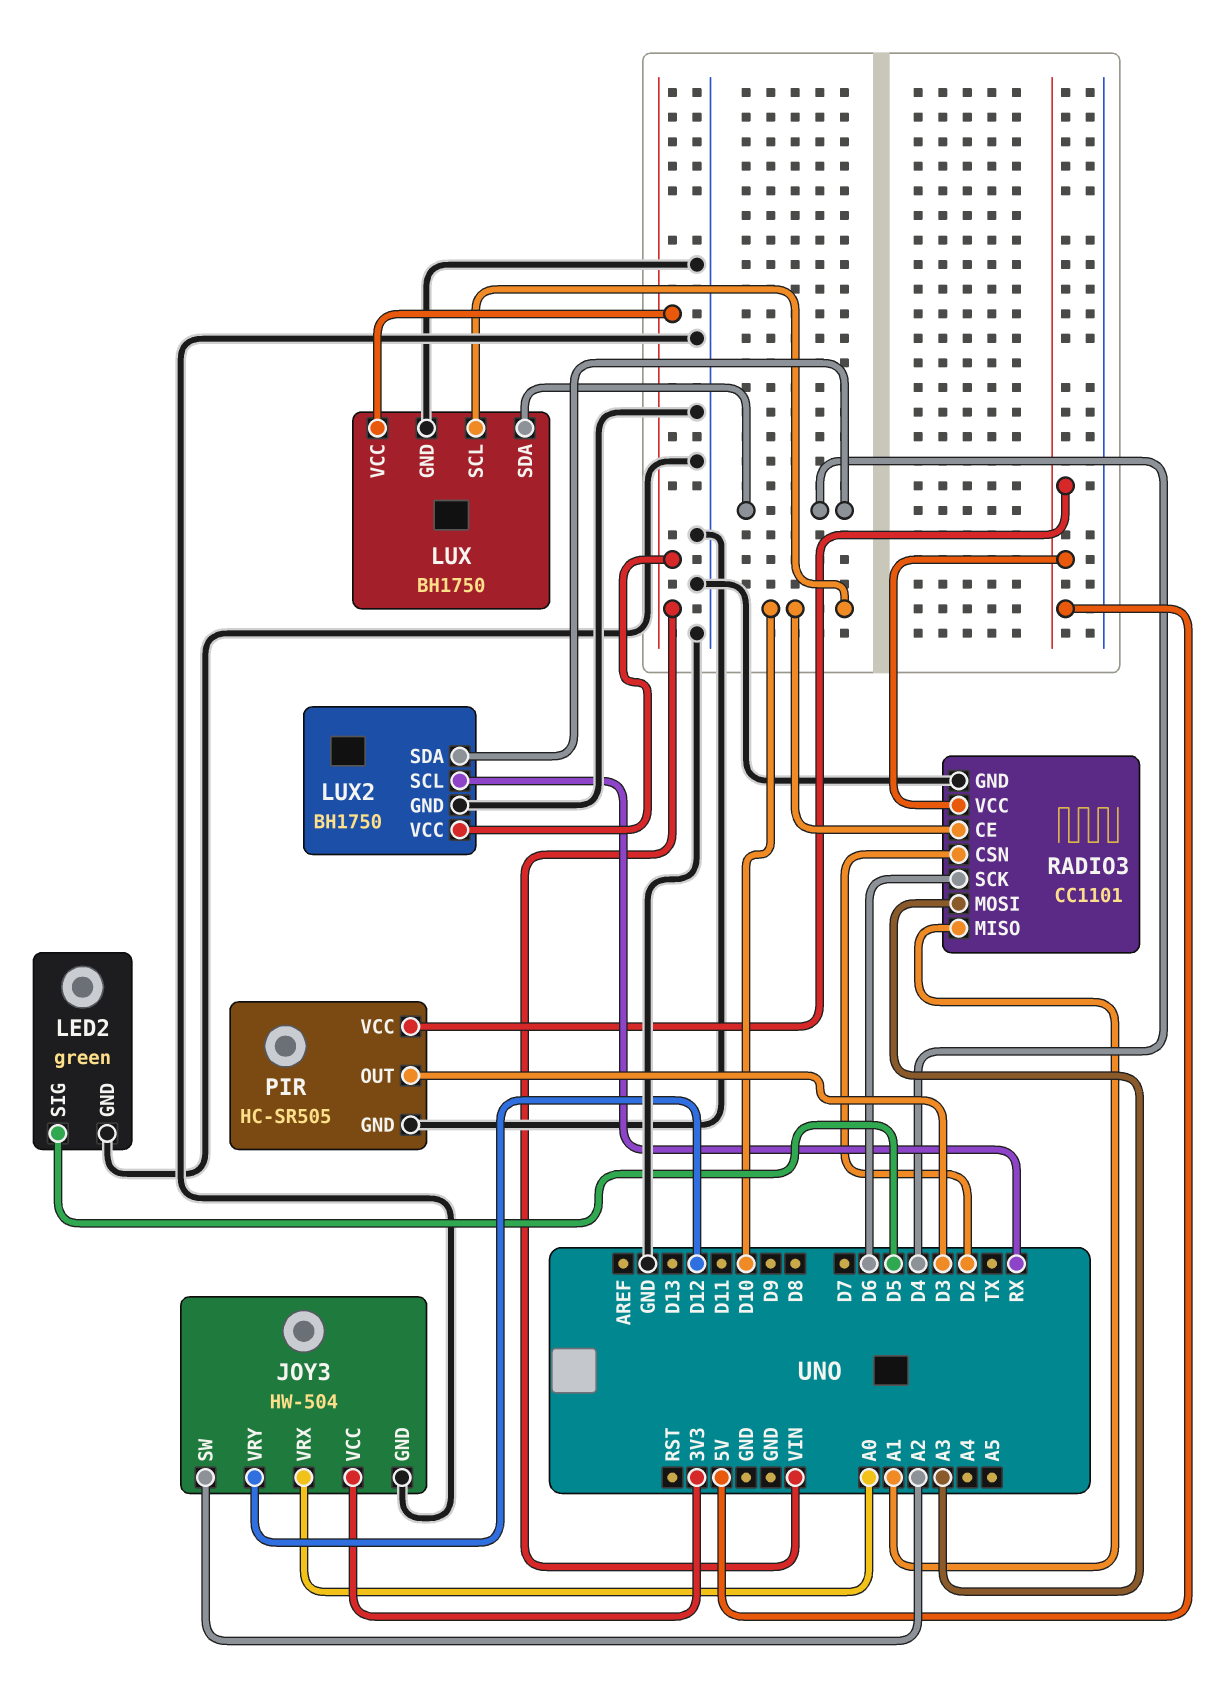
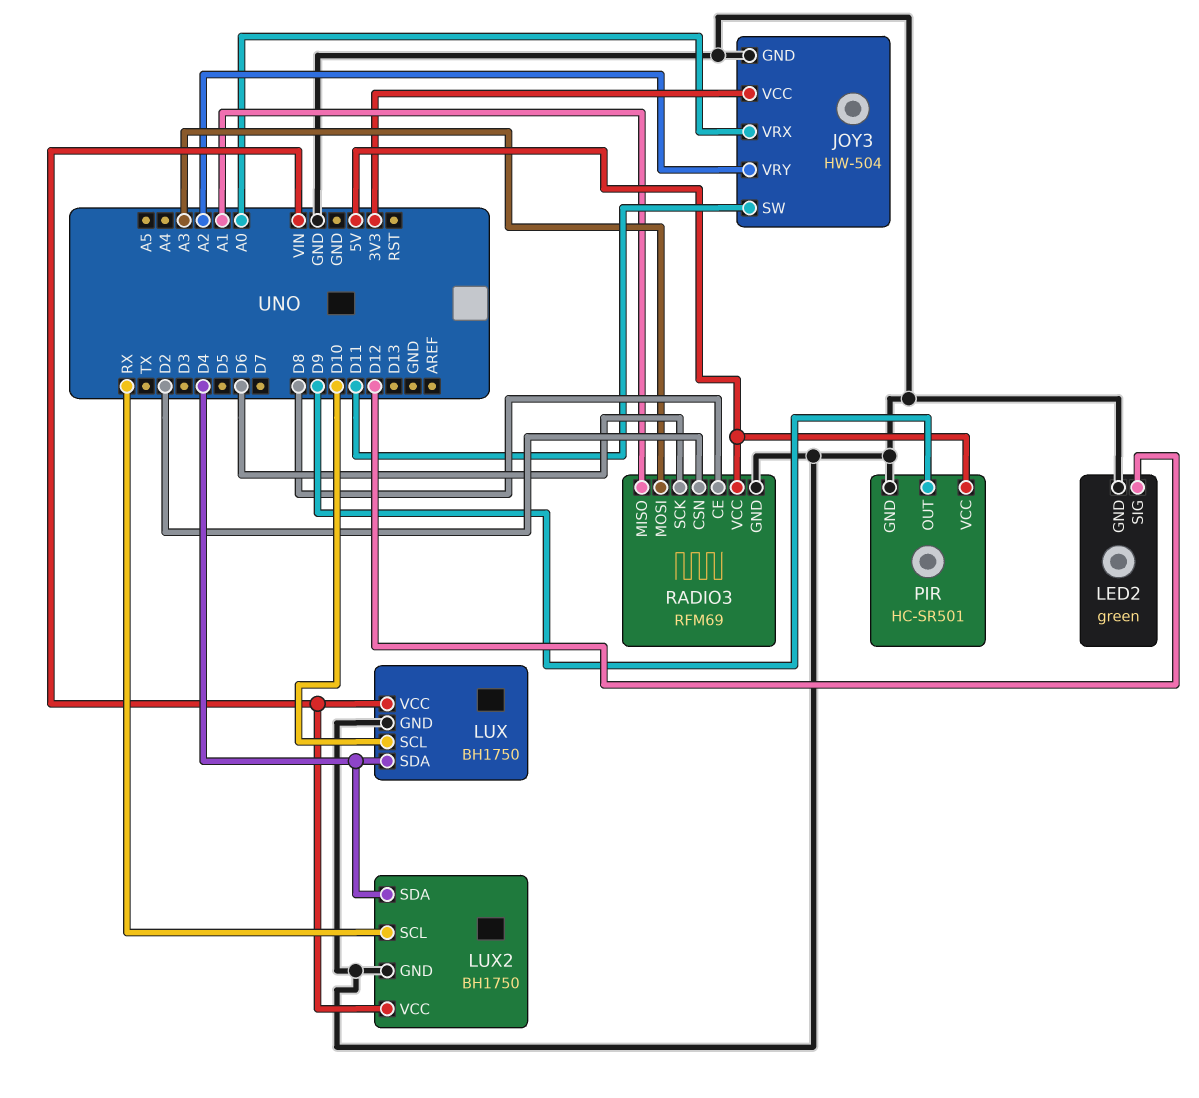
JOY3 pin SW: A2 -> D11
JOY3 pin VRY: D12 -> A2
LED2 pin SIG: D5 -> D12
PIR: HC-SR505 -> HC-SR501
PIR pin OUT: D3 -> D9
RADIO3: CC1101 -> RFM69
RADIO3 pin CE: D10 -> D8

